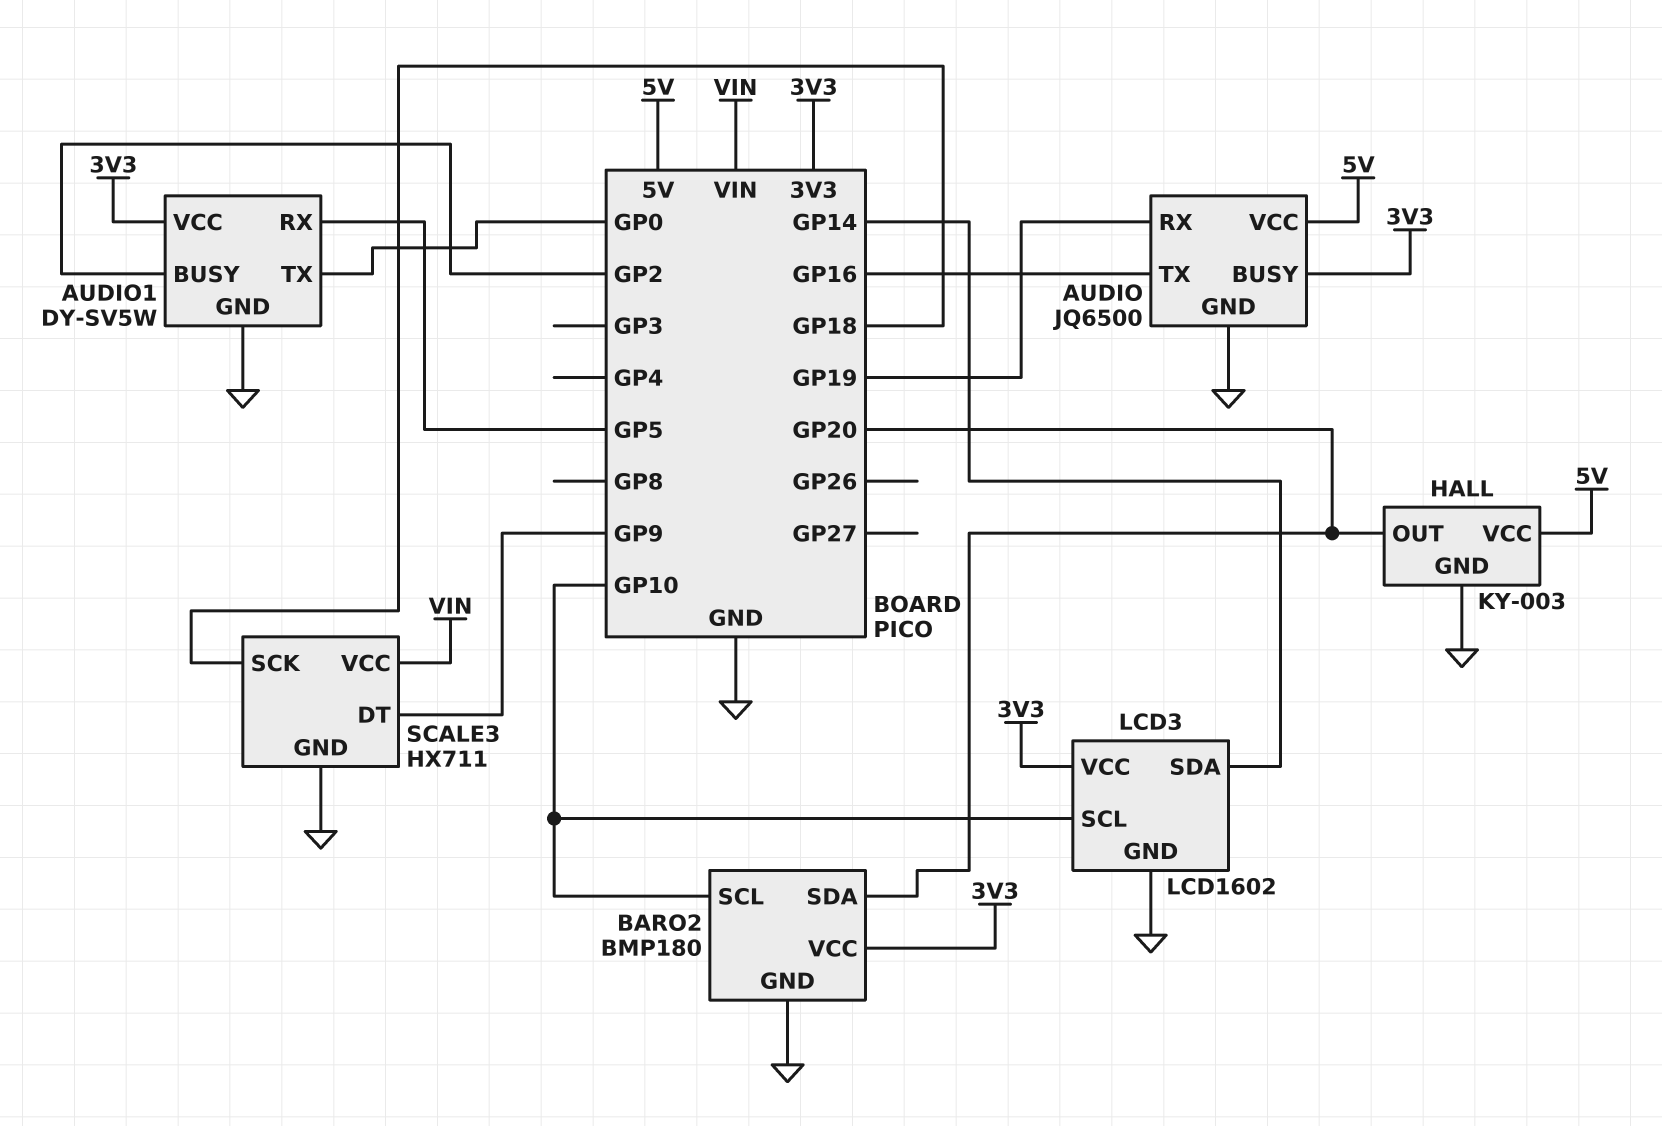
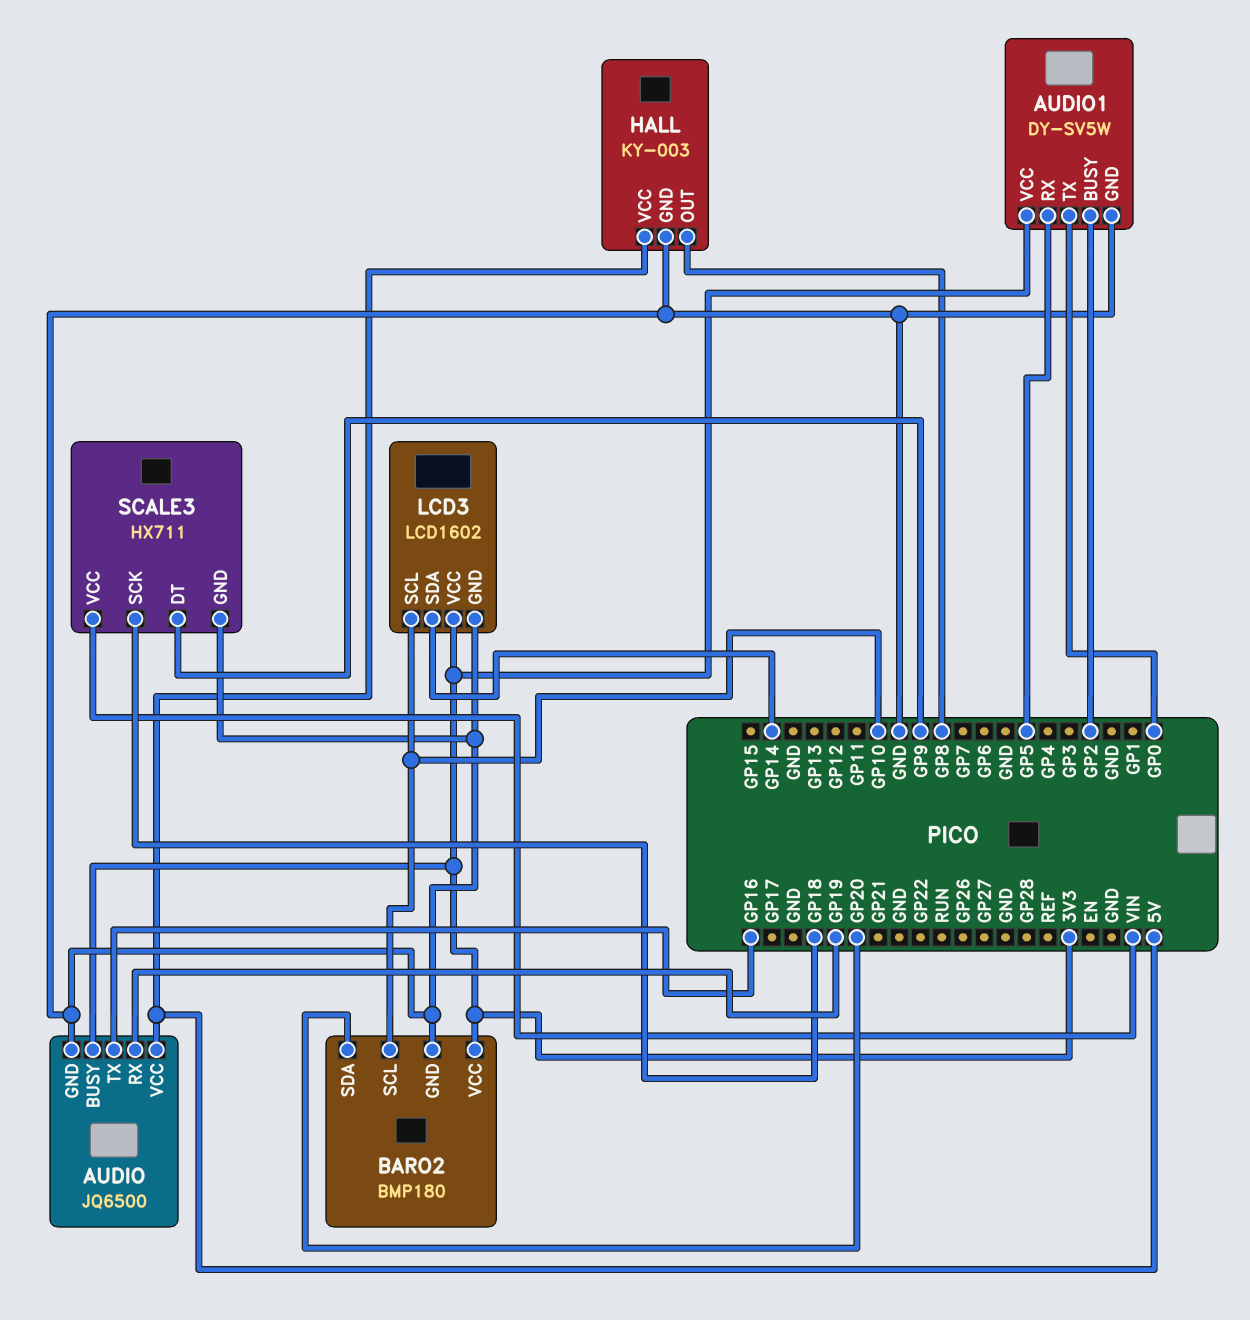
HALL pin OUT: GP20 -> GP8

